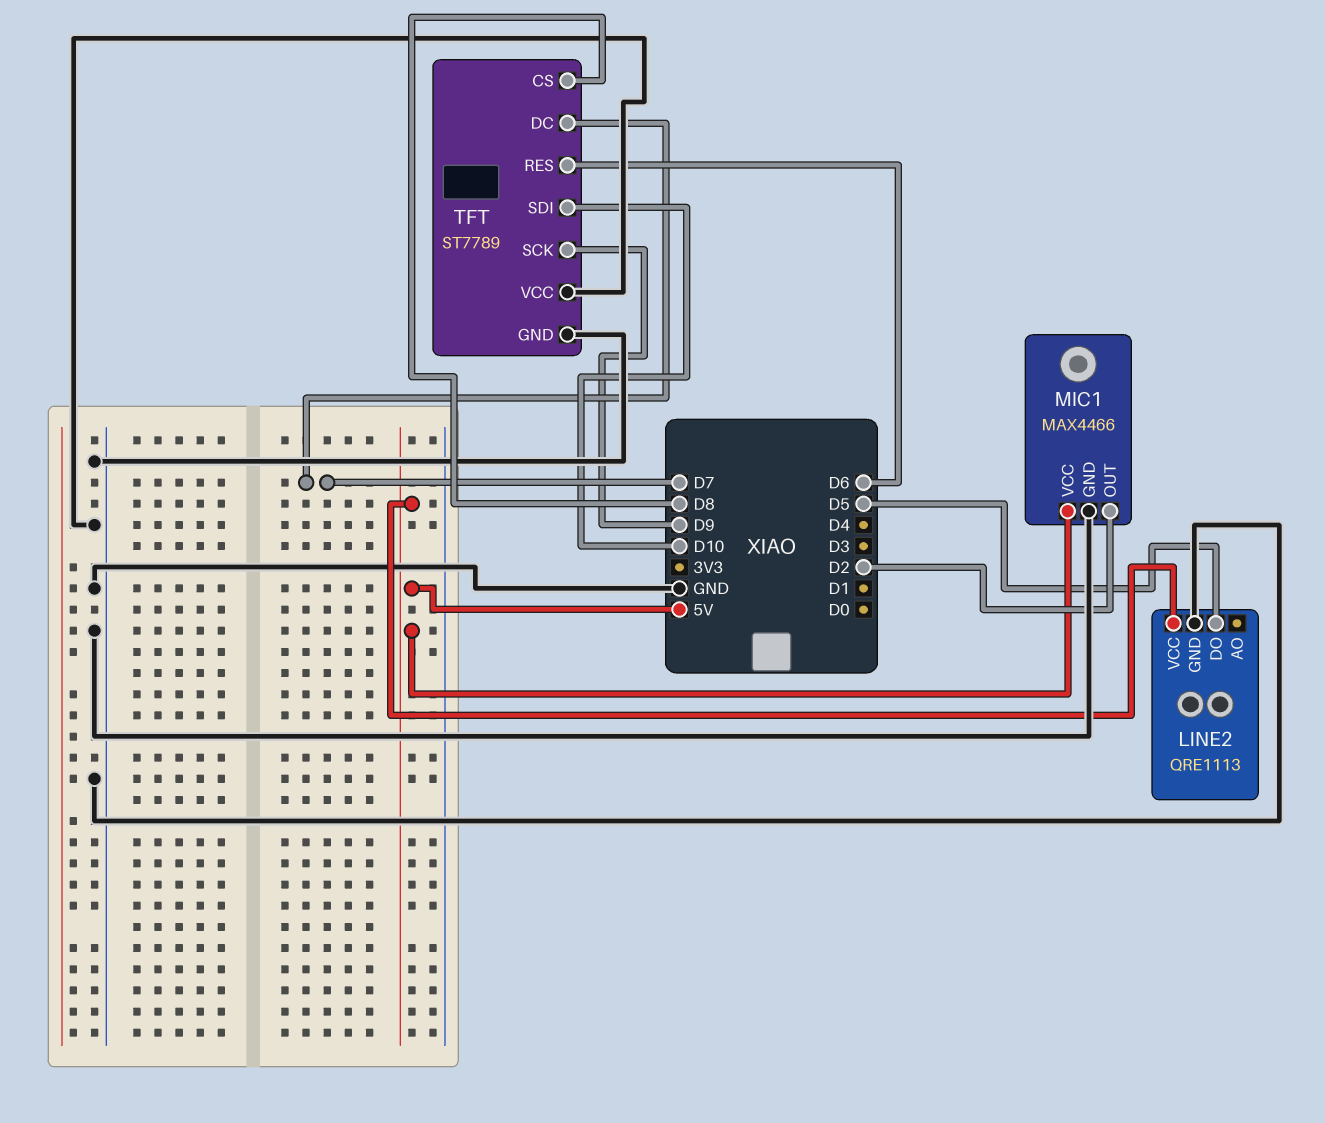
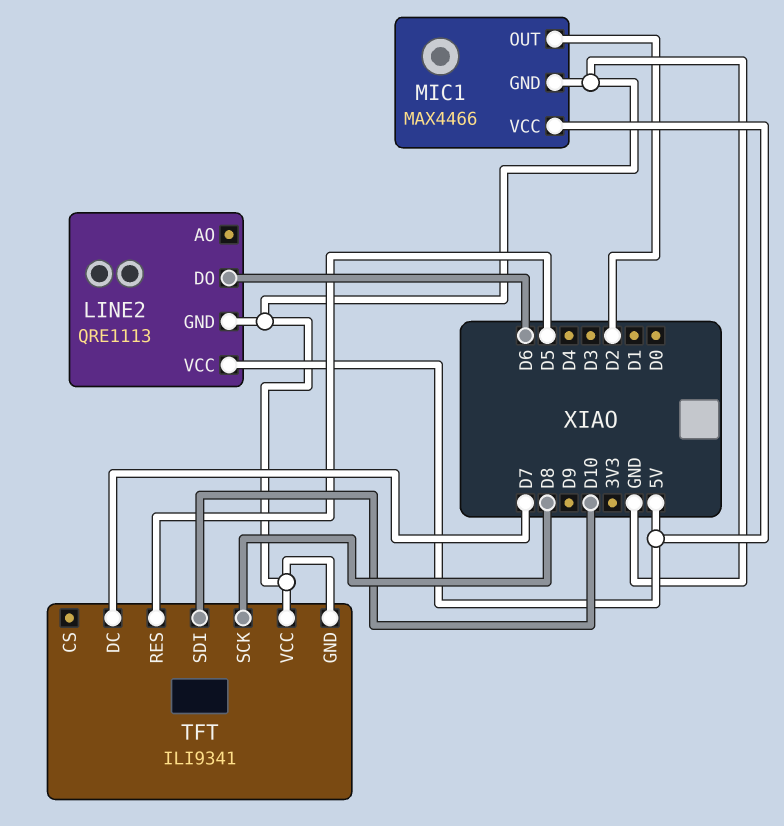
LINE2 pin DO: D5 -> D6
TFT: ST7789 -> ILI9341
TFT pin CS: D8 -> none
TFT pin RES: D6 -> D5
TFT pin SCK: D9 -> D8

